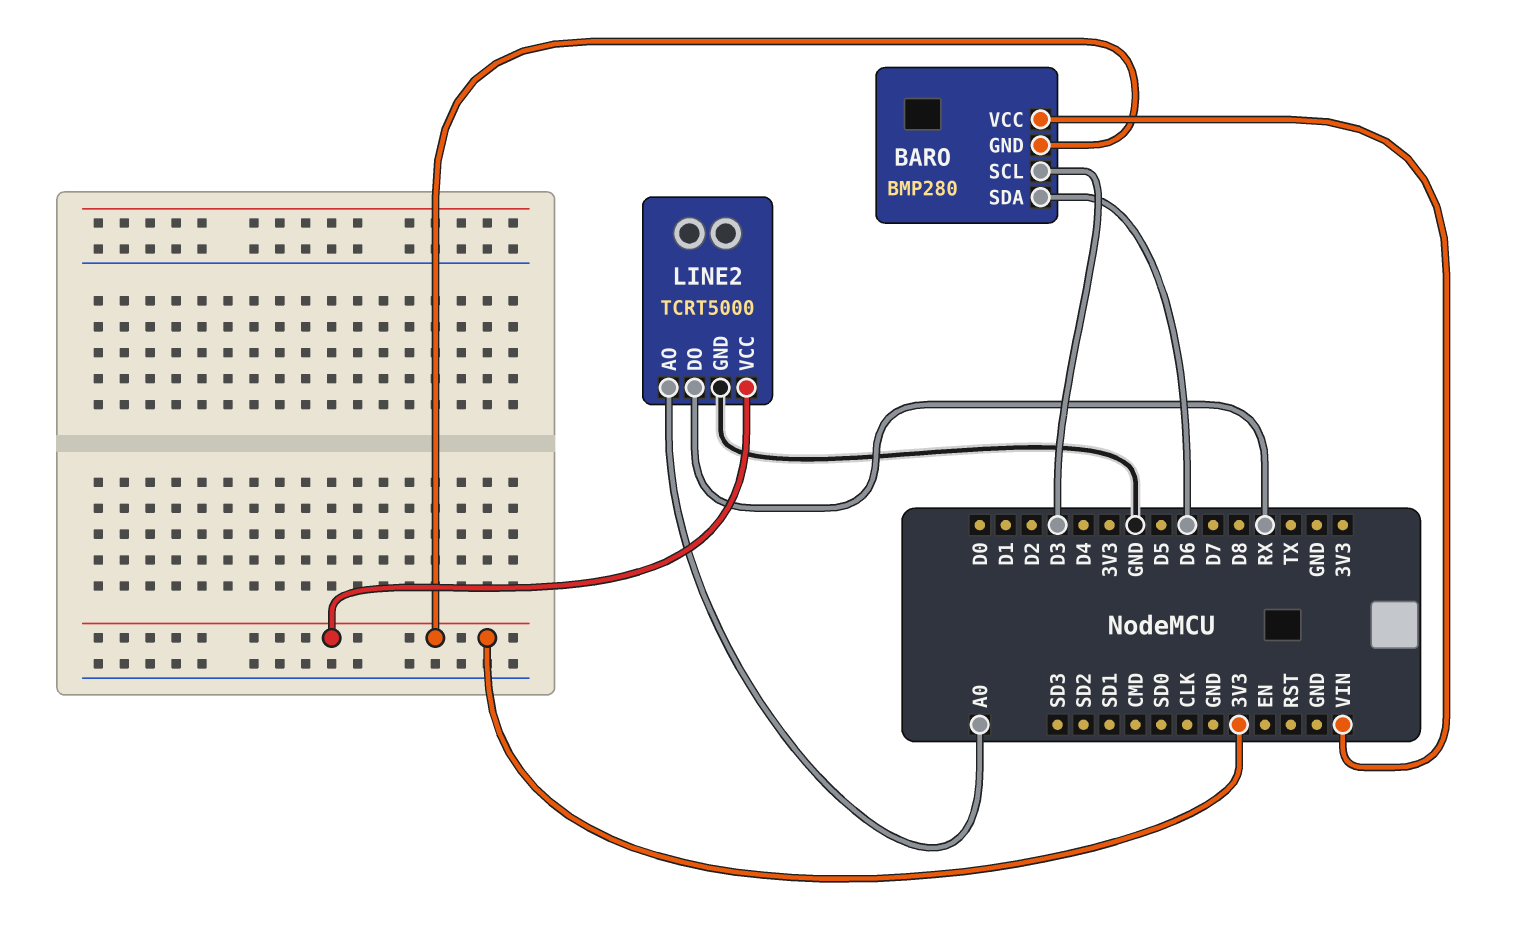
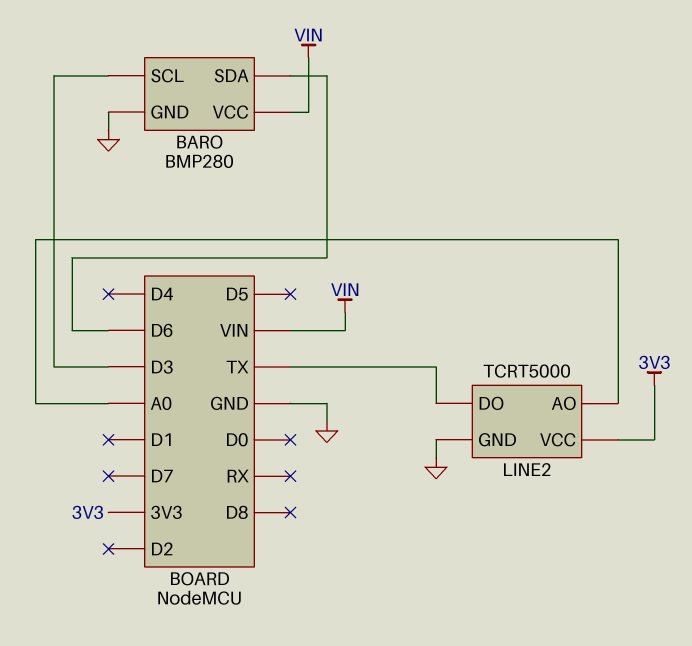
BARO pin GND: 3V3 -> GND
LINE2 pin DO: RX -> TX

